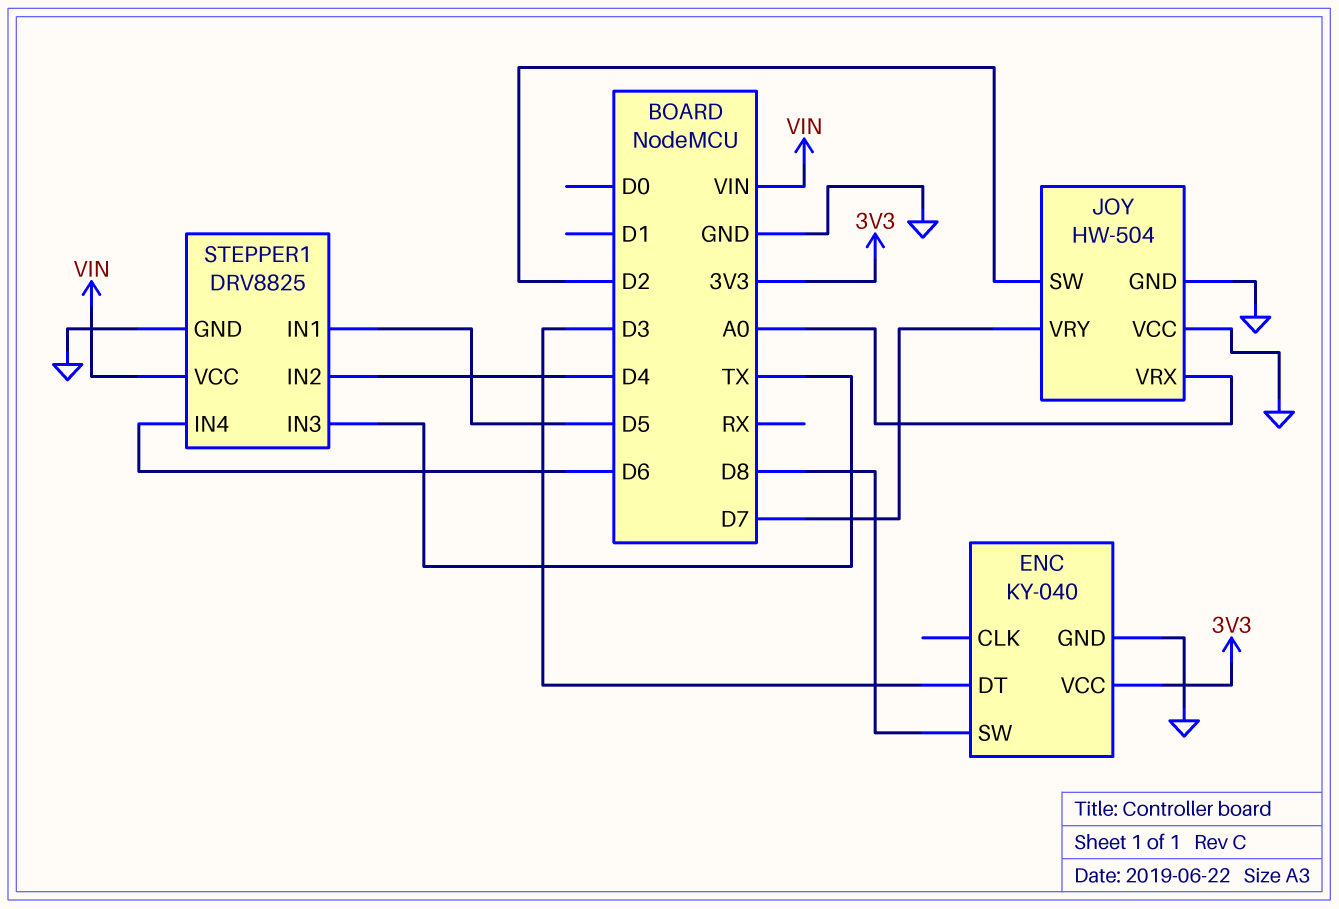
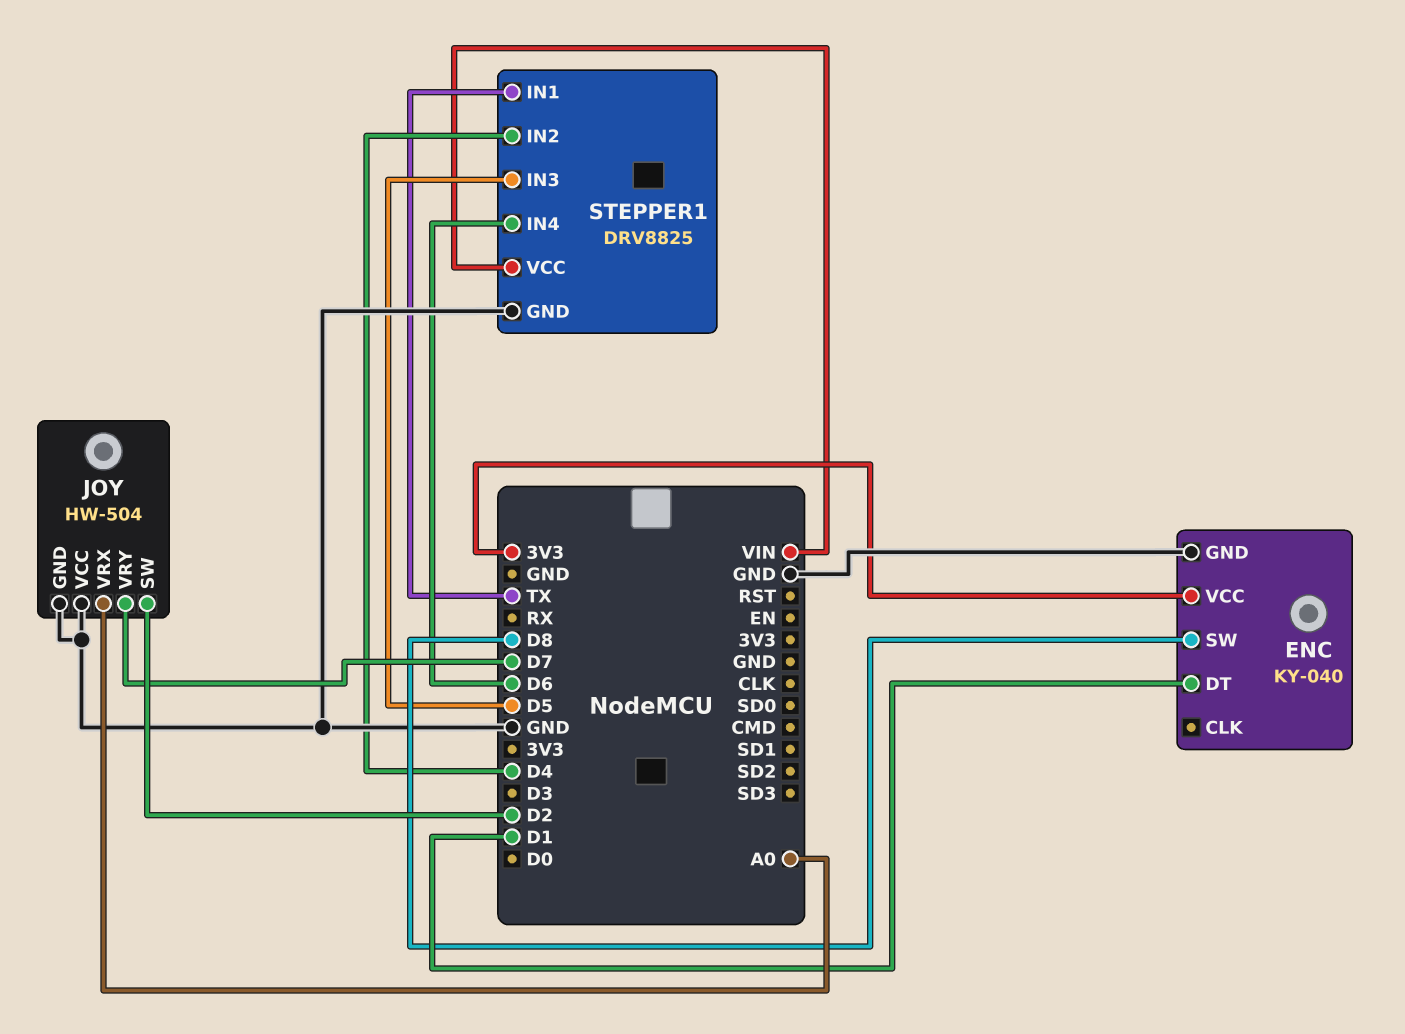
ENC pin DT: D3 -> D1
STEPPER1 pin IN1: D5 -> TX
STEPPER1 pin IN3: TX -> D5

